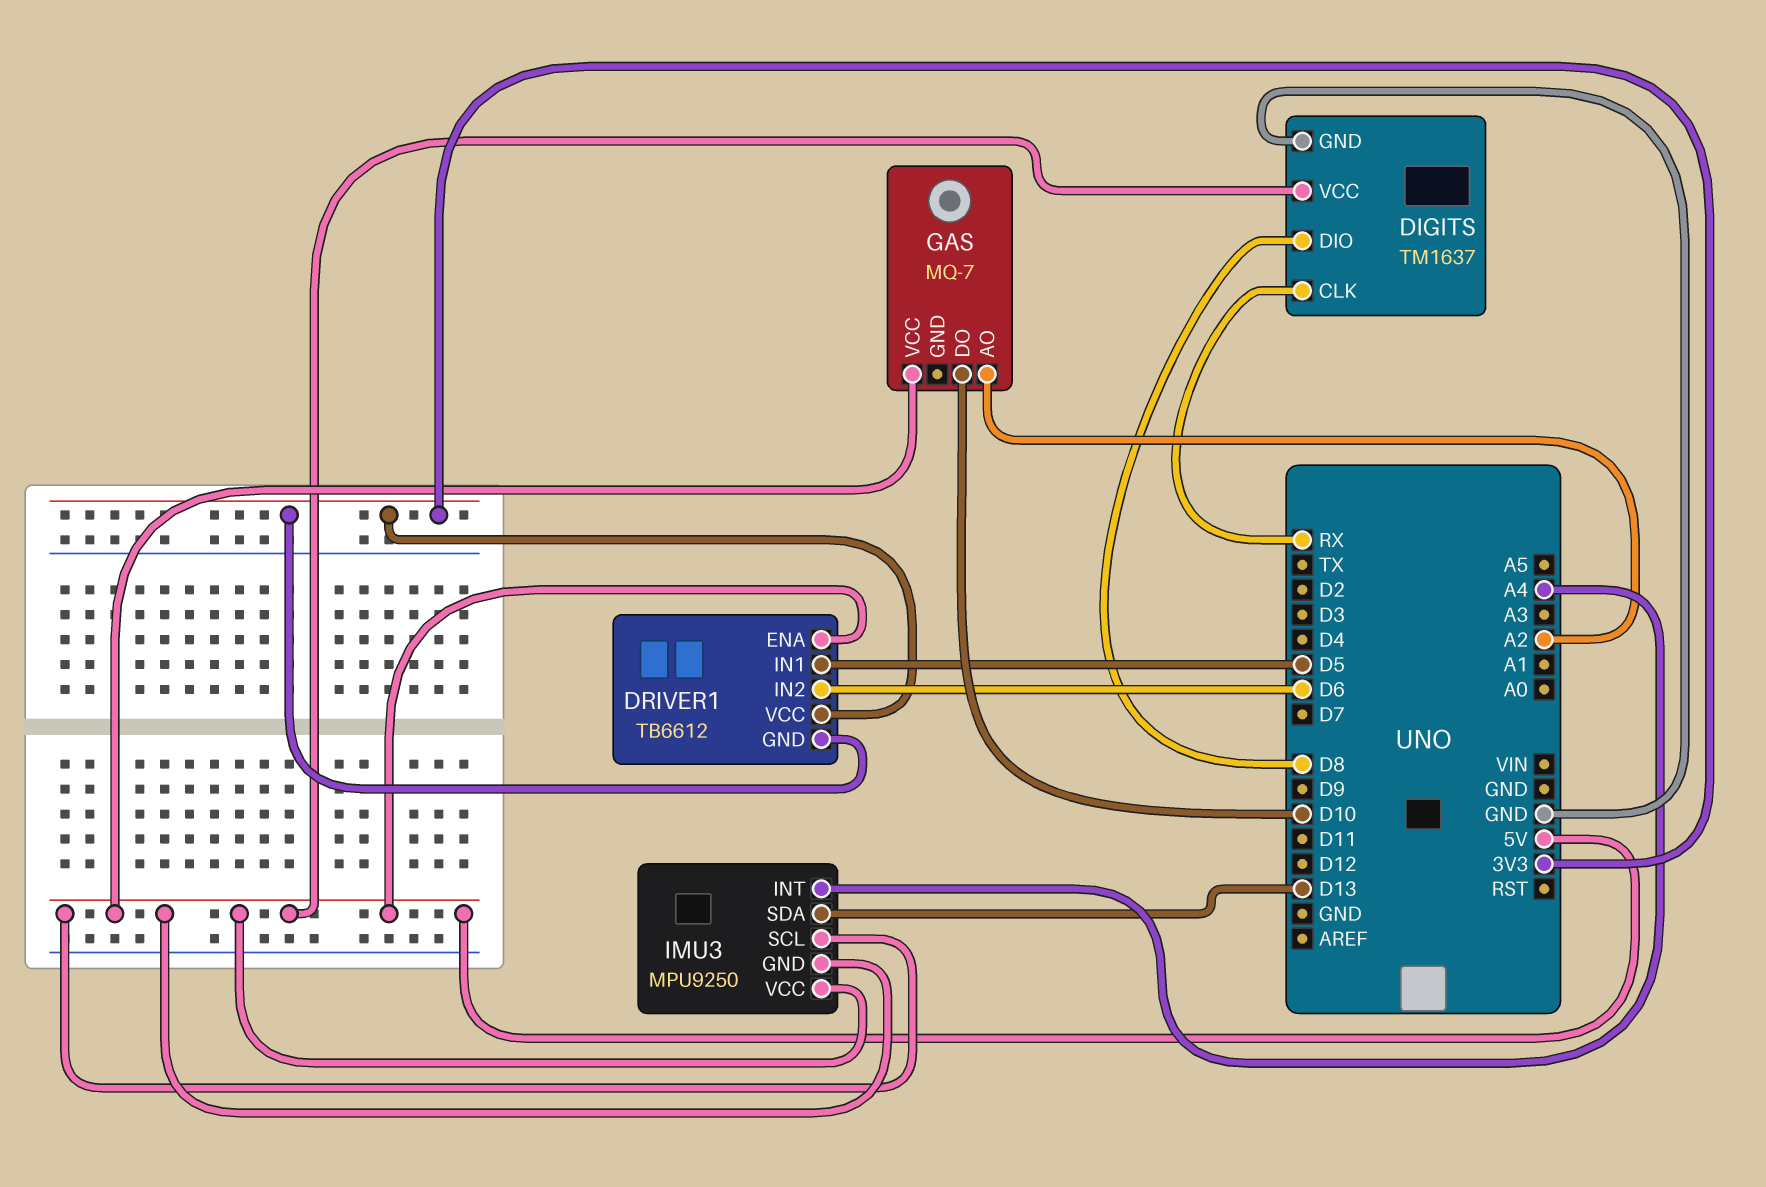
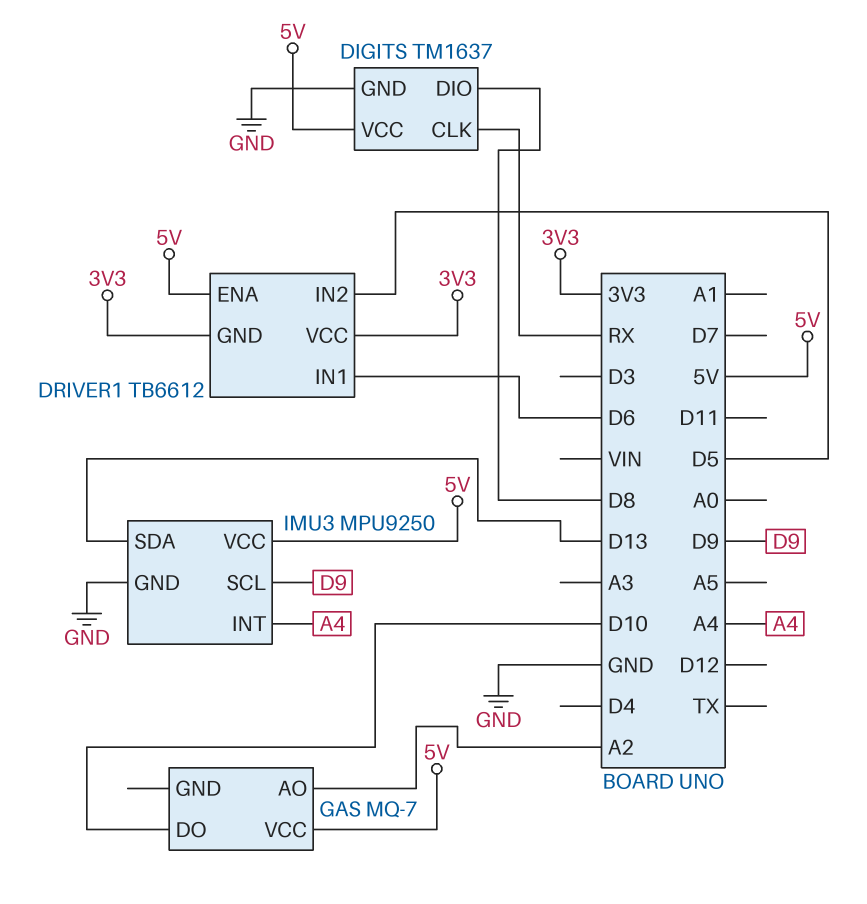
DRIVER1 pin IN1: D5 -> D6
DRIVER1 pin IN2: D6 -> D5
IMU3 pin GND: 5V -> GND
IMU3 pin SCL: 5V -> D9

